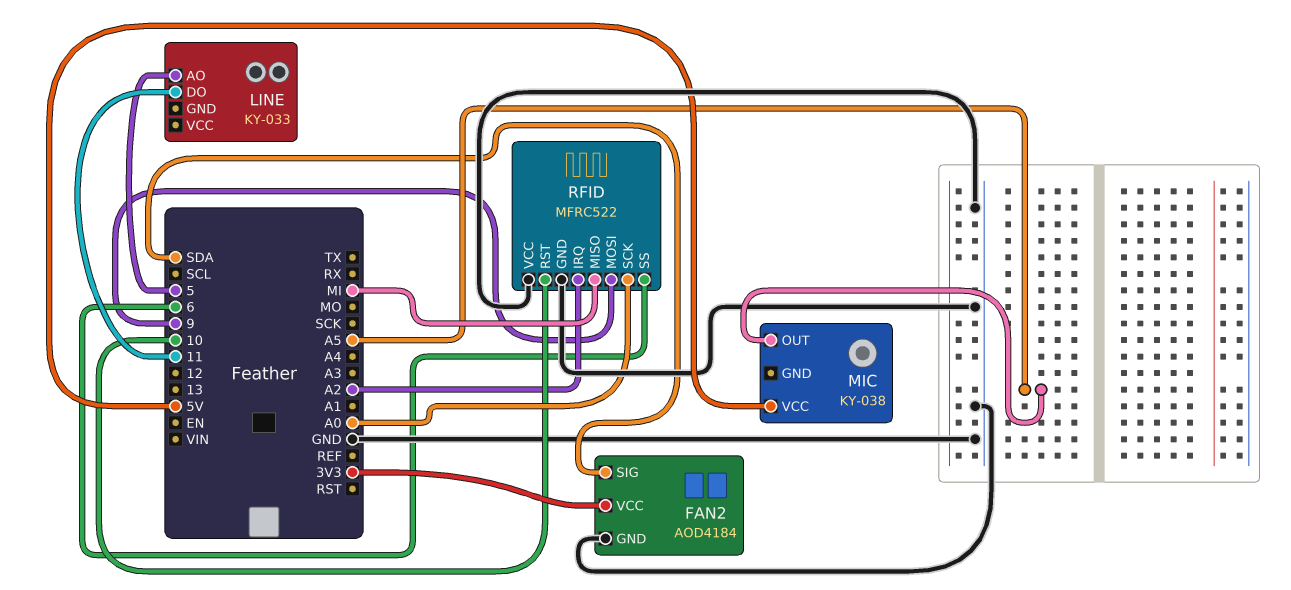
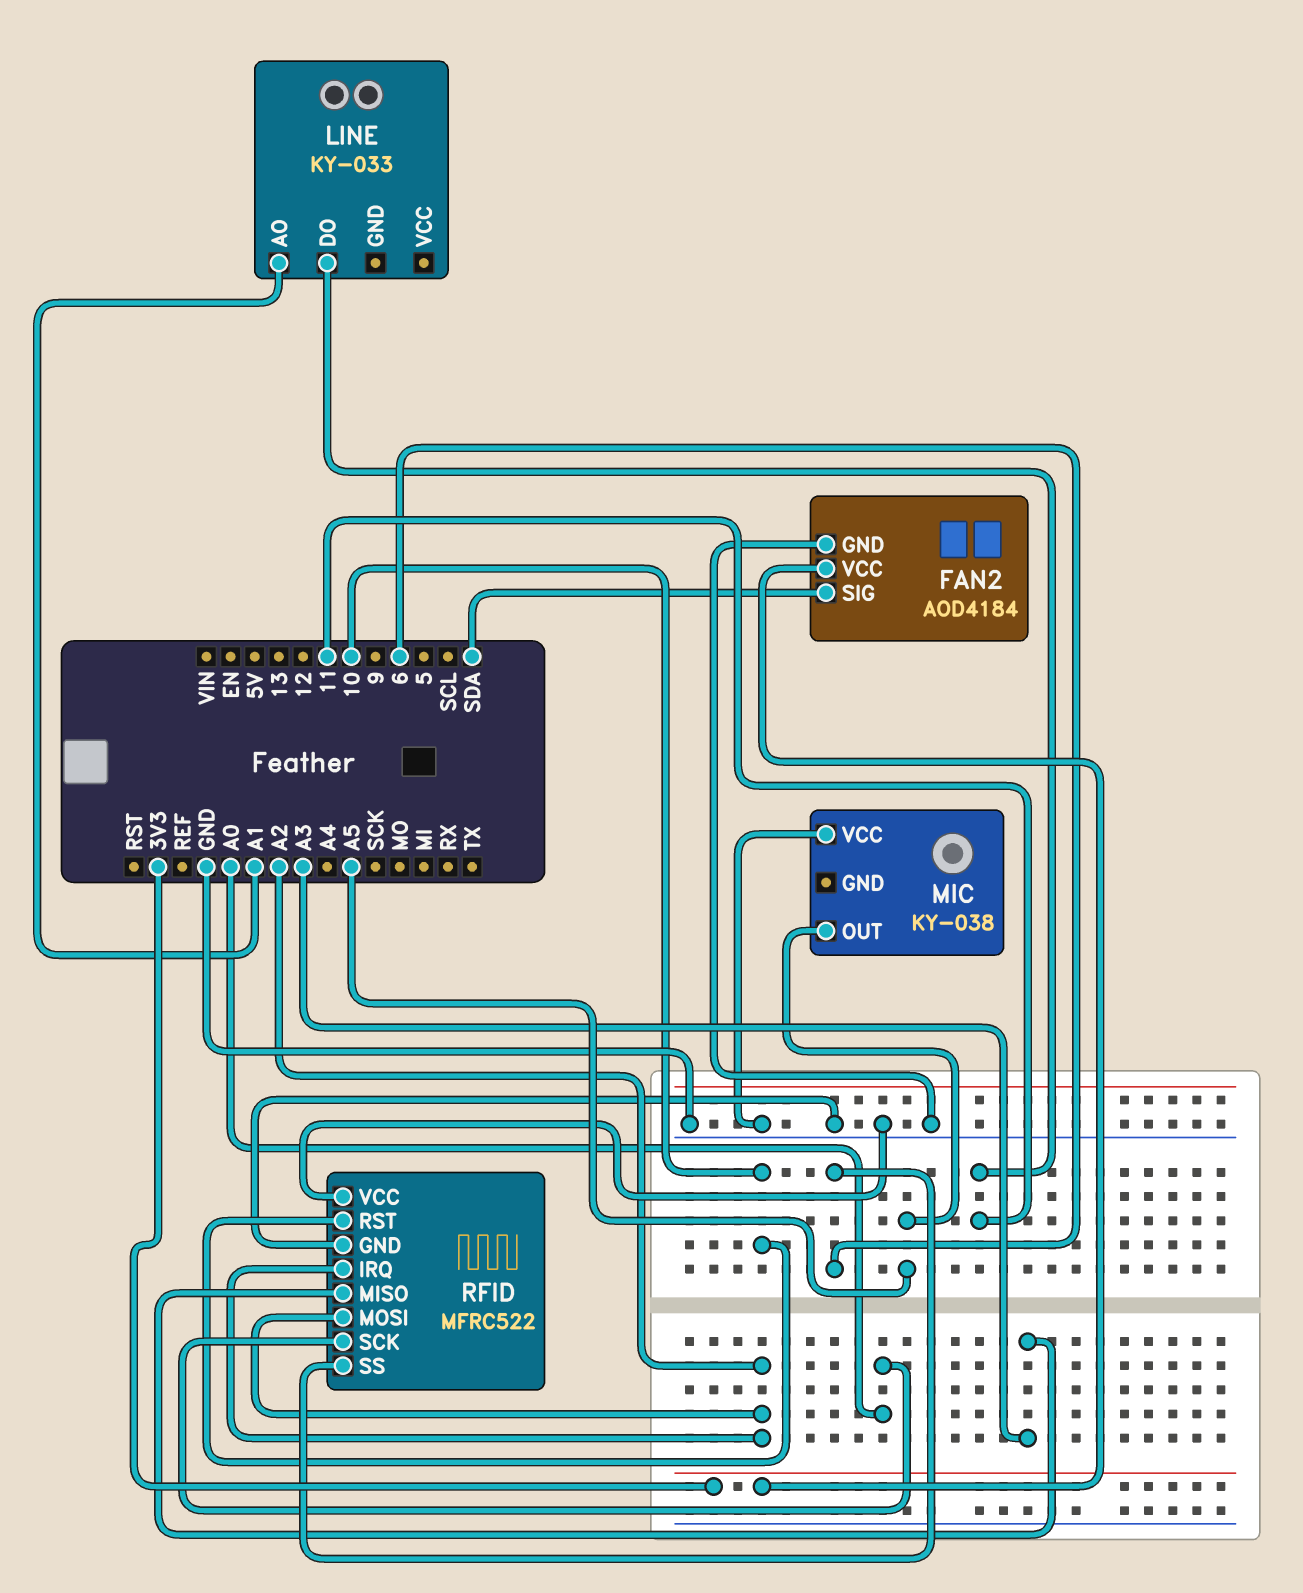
LINE pin AO: 5 -> A1
MIC pin VCC: 5V -> GND
RFID pin MISO: MI -> A3
RFID pin MOSI: 9 -> A2

